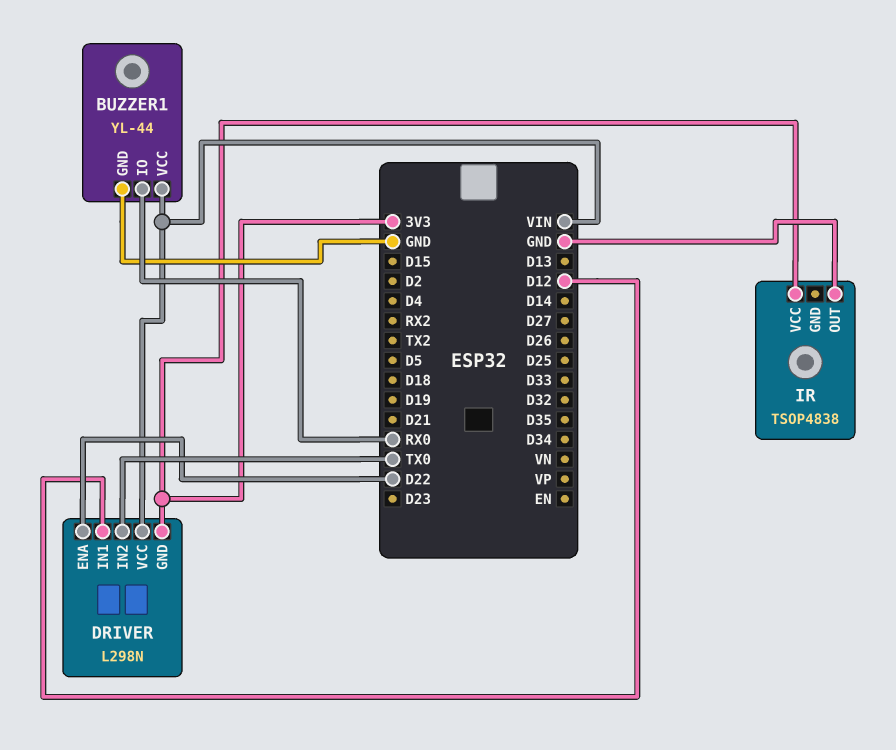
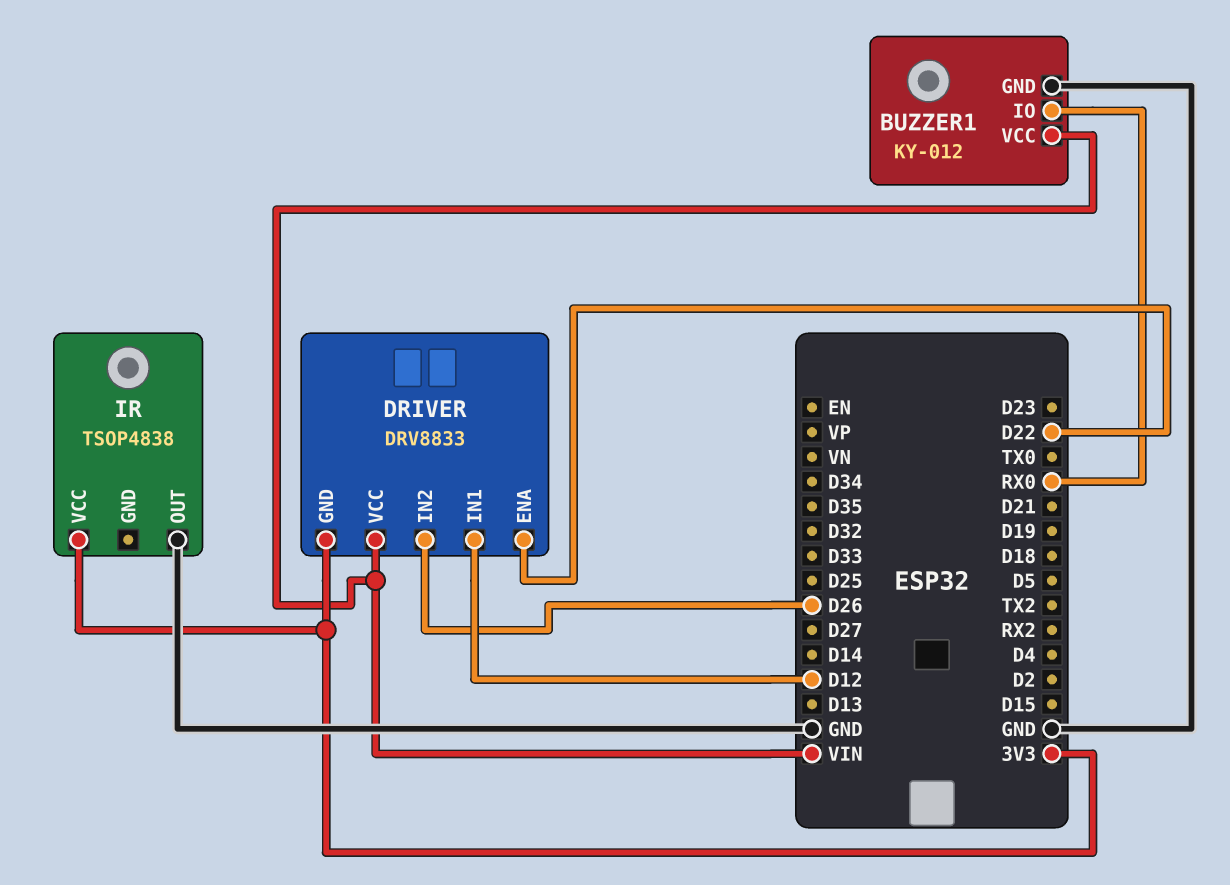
BUZZER1: YL-44 -> KY-012
DRIVER: L298N -> DRV8833
DRIVER pin IN2: TX0 -> D26

